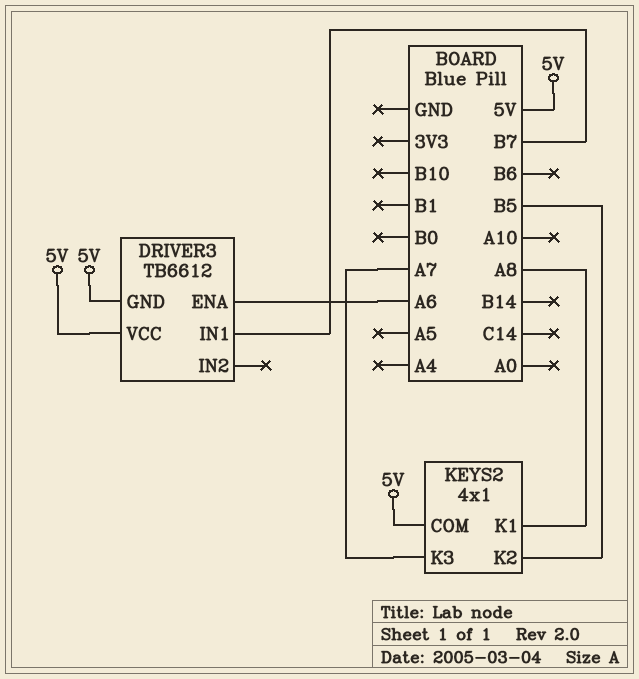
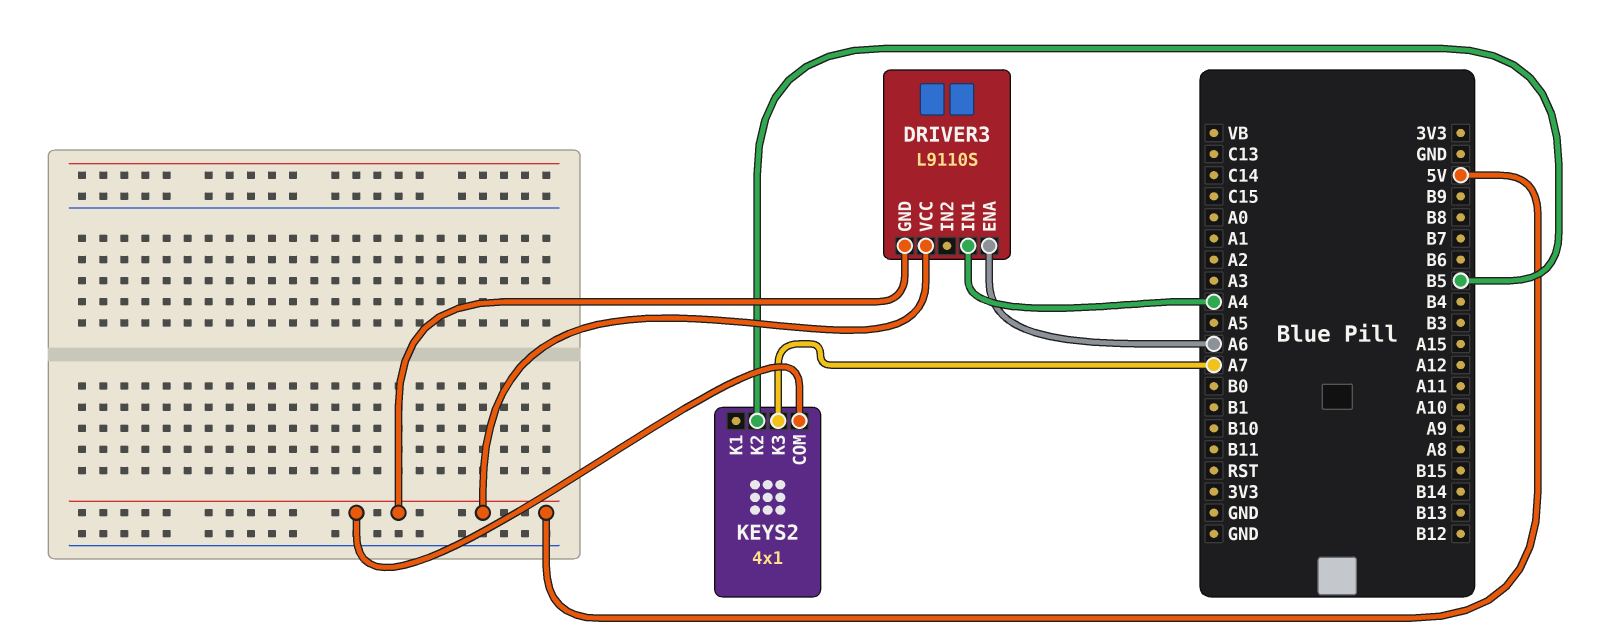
DRIVER3: TB6612 -> L9110S
DRIVER3 pin IN1: B7 -> A4
KEYS2 pin K1: A8 -> none

